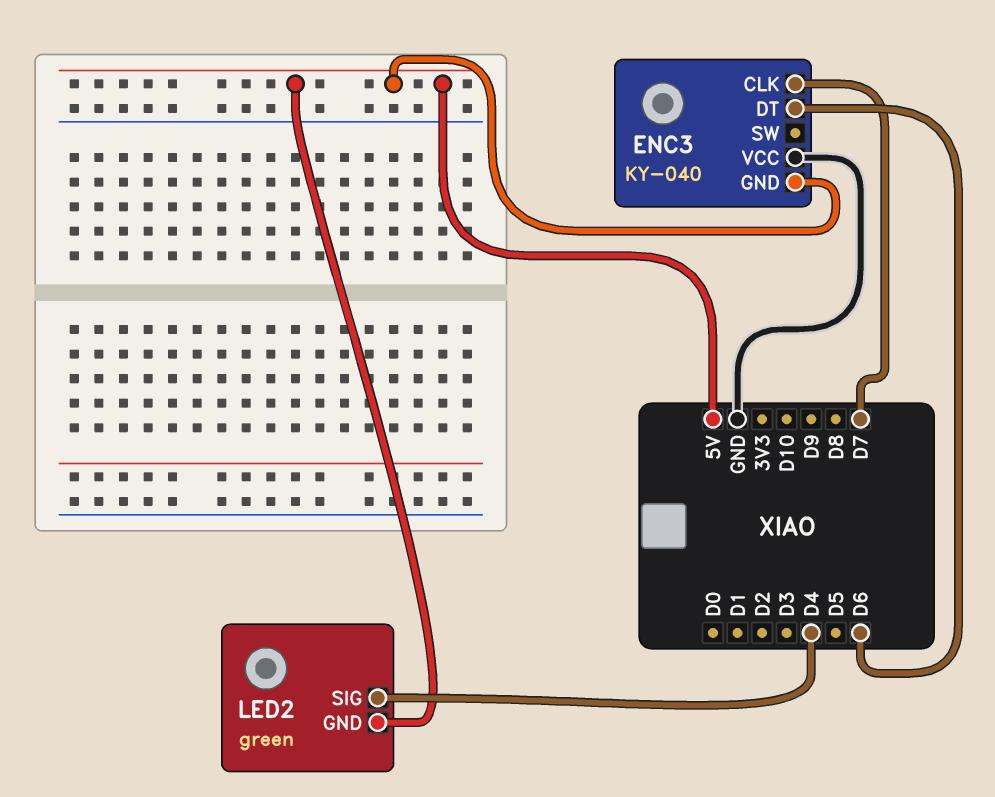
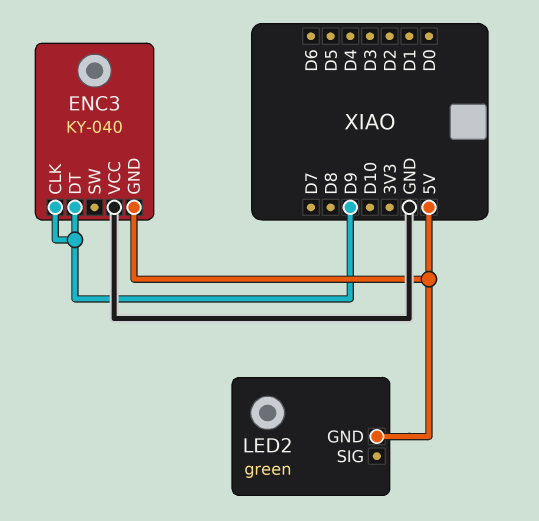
ENC3 pin CLK: D7 -> D9
ENC3 pin DT: D6 -> D9
LED2 pin SIG: D4 -> none

